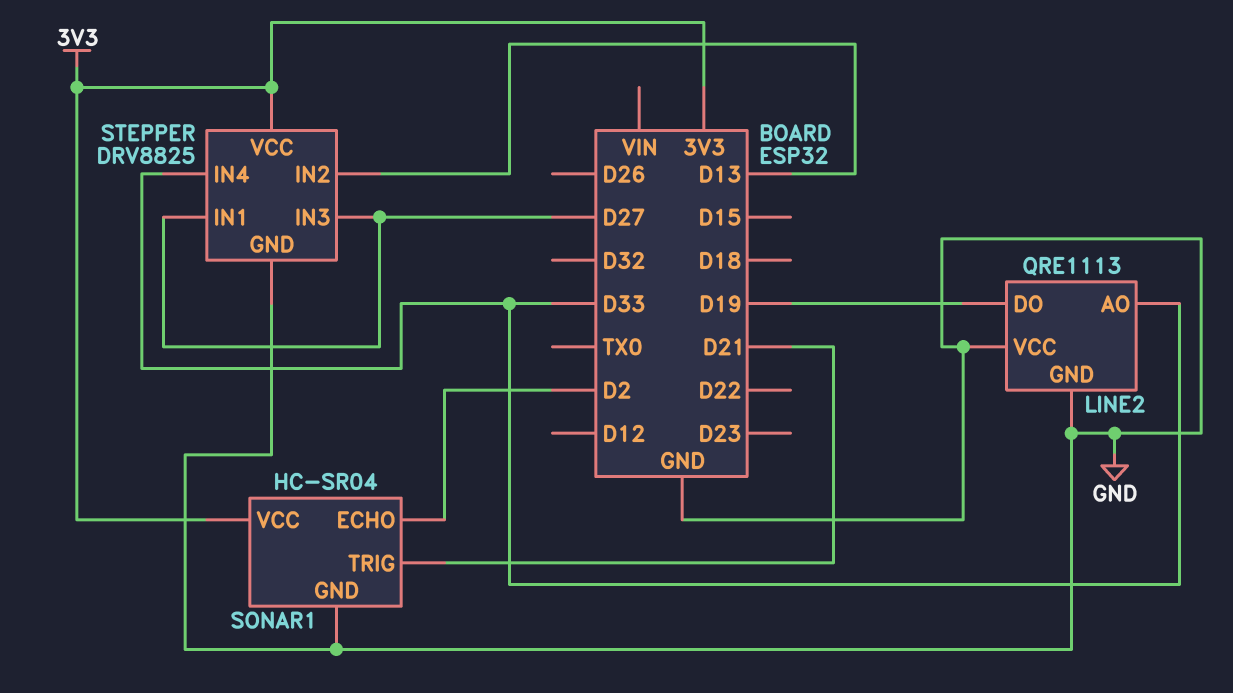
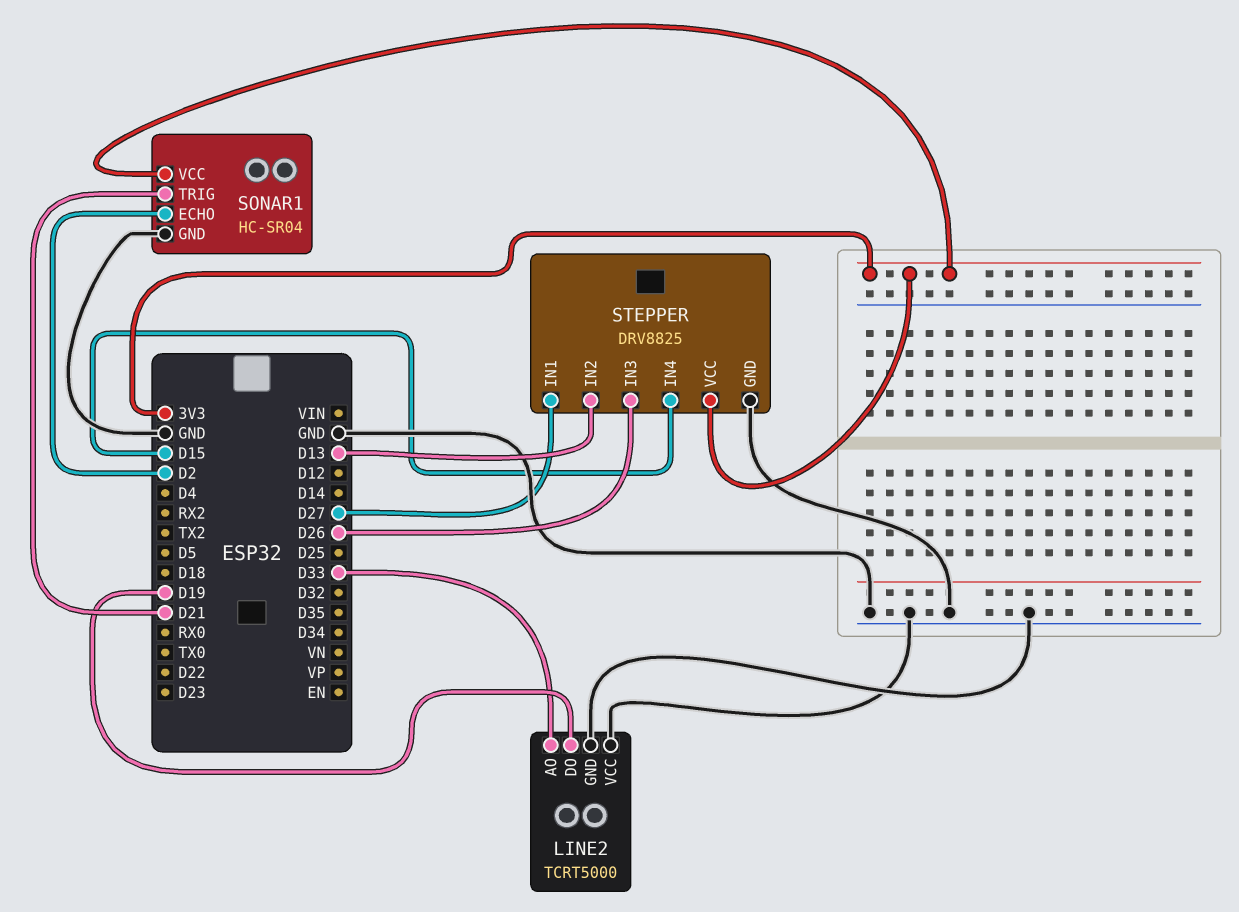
LINE2: QRE1113 -> TCRT5000
STEPPER pin IN3: D27 -> D26
STEPPER pin IN4: D33 -> D15

